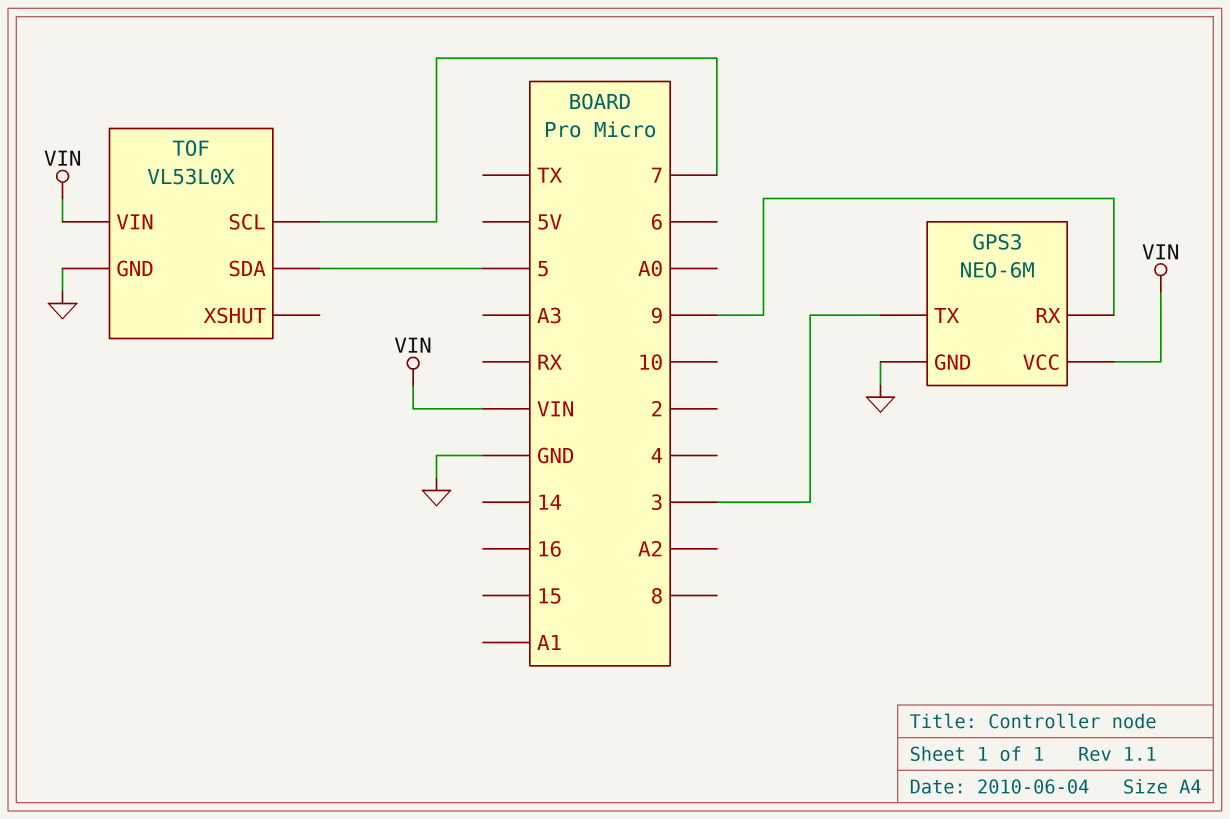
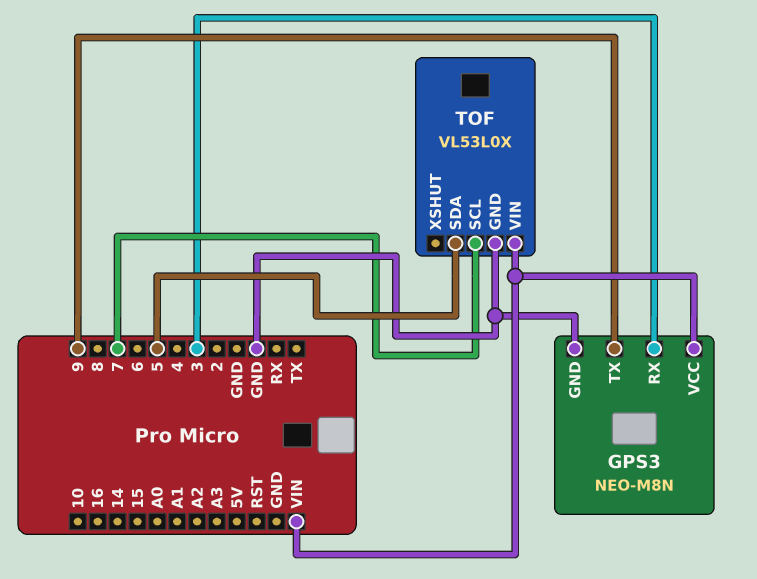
GPS3: NEO-6M -> NEO-M8N
GPS3 pin RX: 9 -> 3
GPS3 pin TX: 3 -> 9

